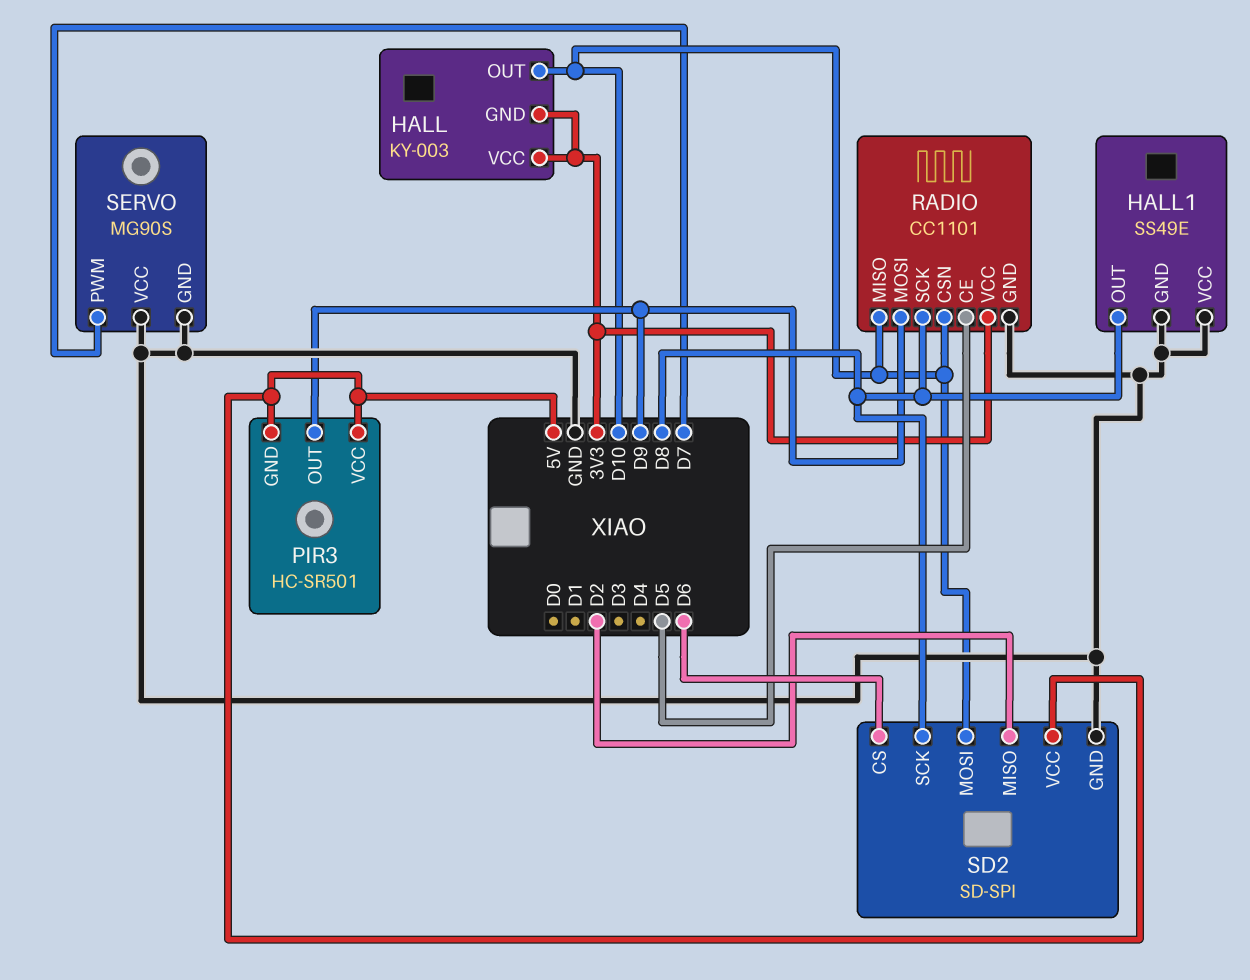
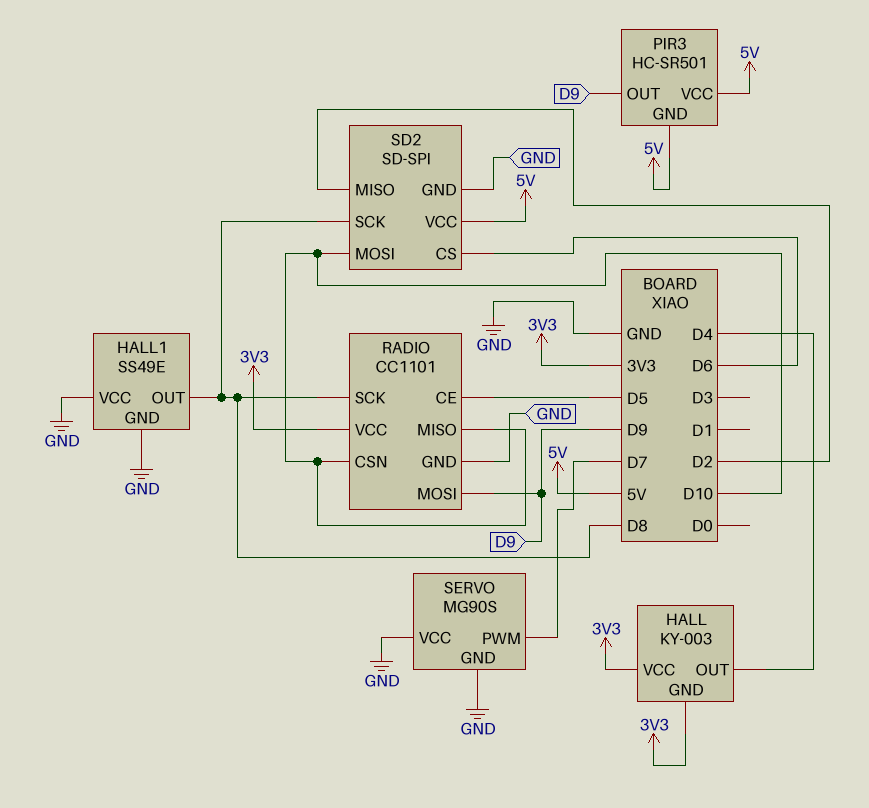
HALL pin OUT: D10 -> D4

